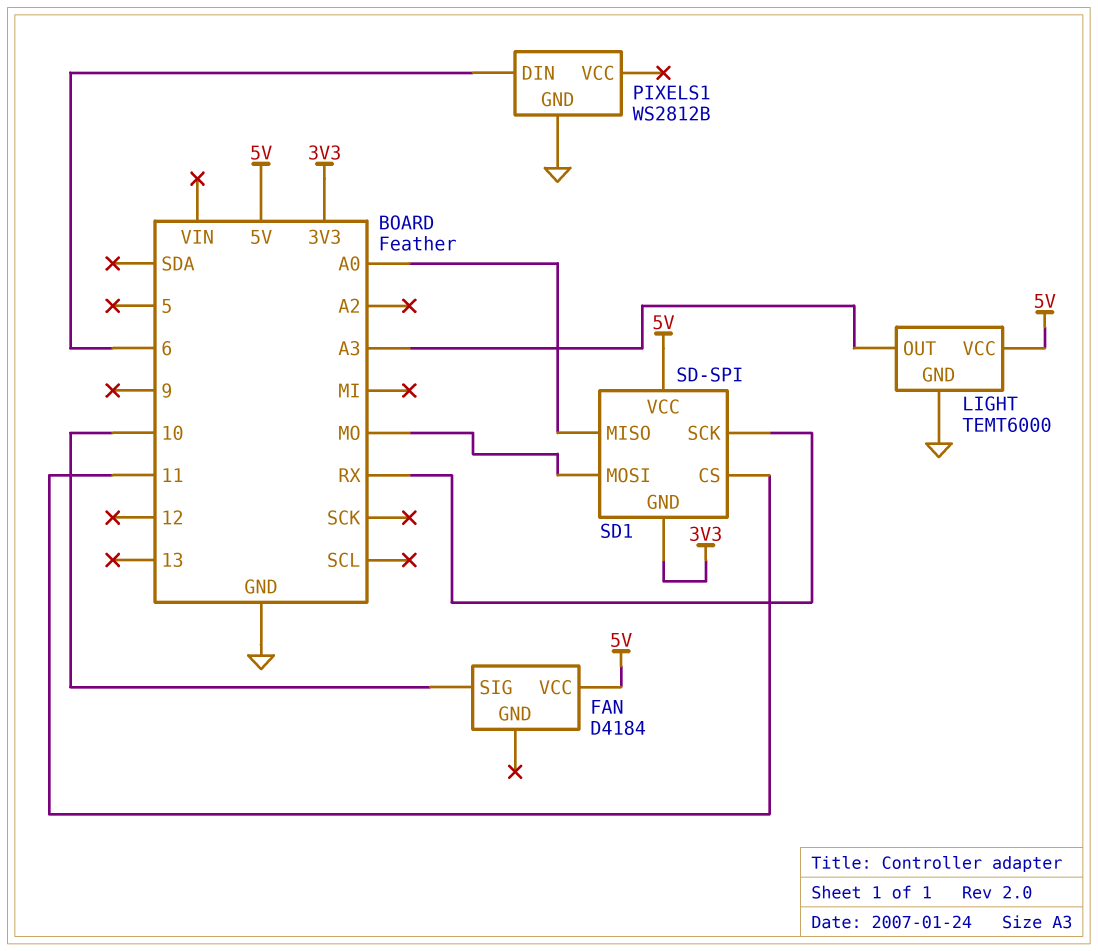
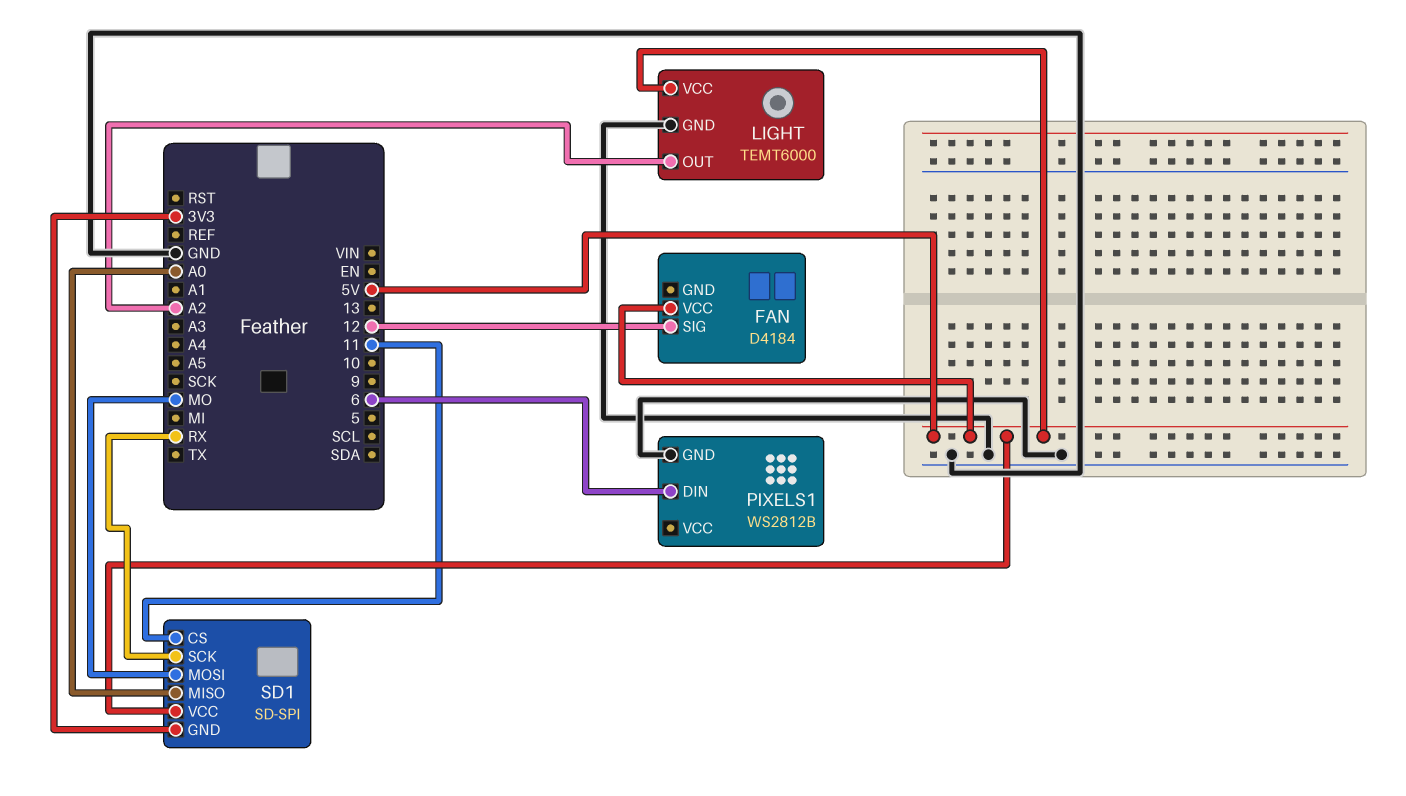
FAN pin SIG: 10 -> 12
LIGHT pin OUT: A3 -> A2

